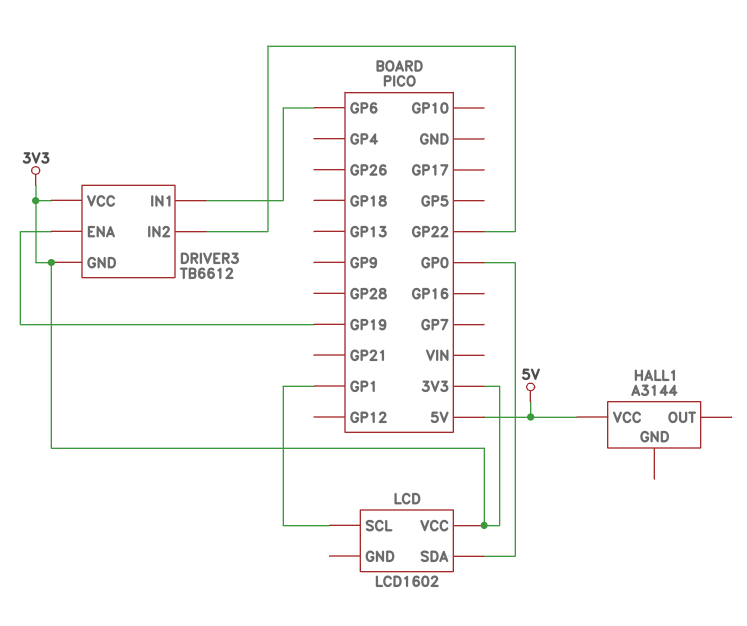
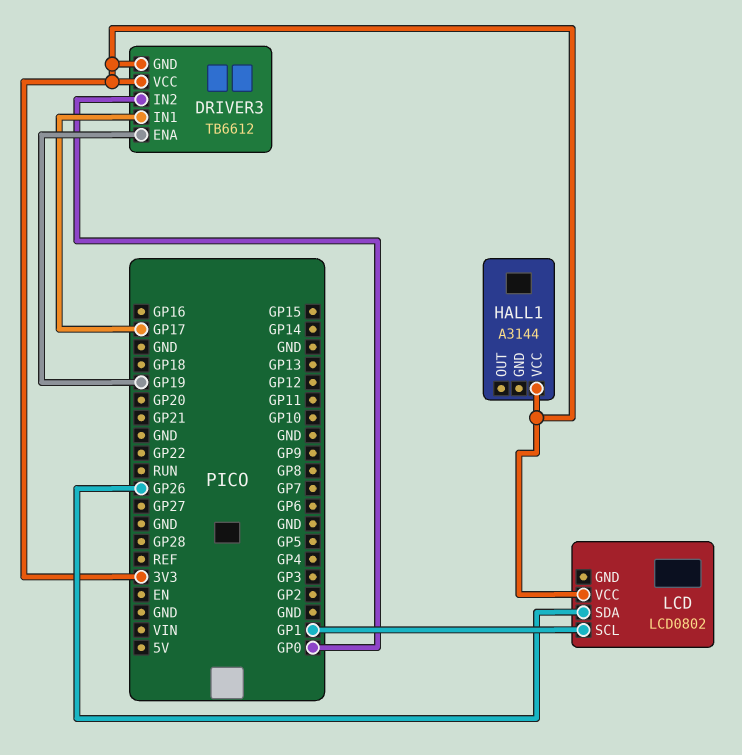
DRIVER3 pin IN1: GP6 -> GP17
DRIVER3 pin IN2: GP22 -> GP0
HALL1 pin VCC: 5V -> 3V3
LCD: LCD1602 -> LCD0802
LCD pin SDA: GP0 -> GP26

